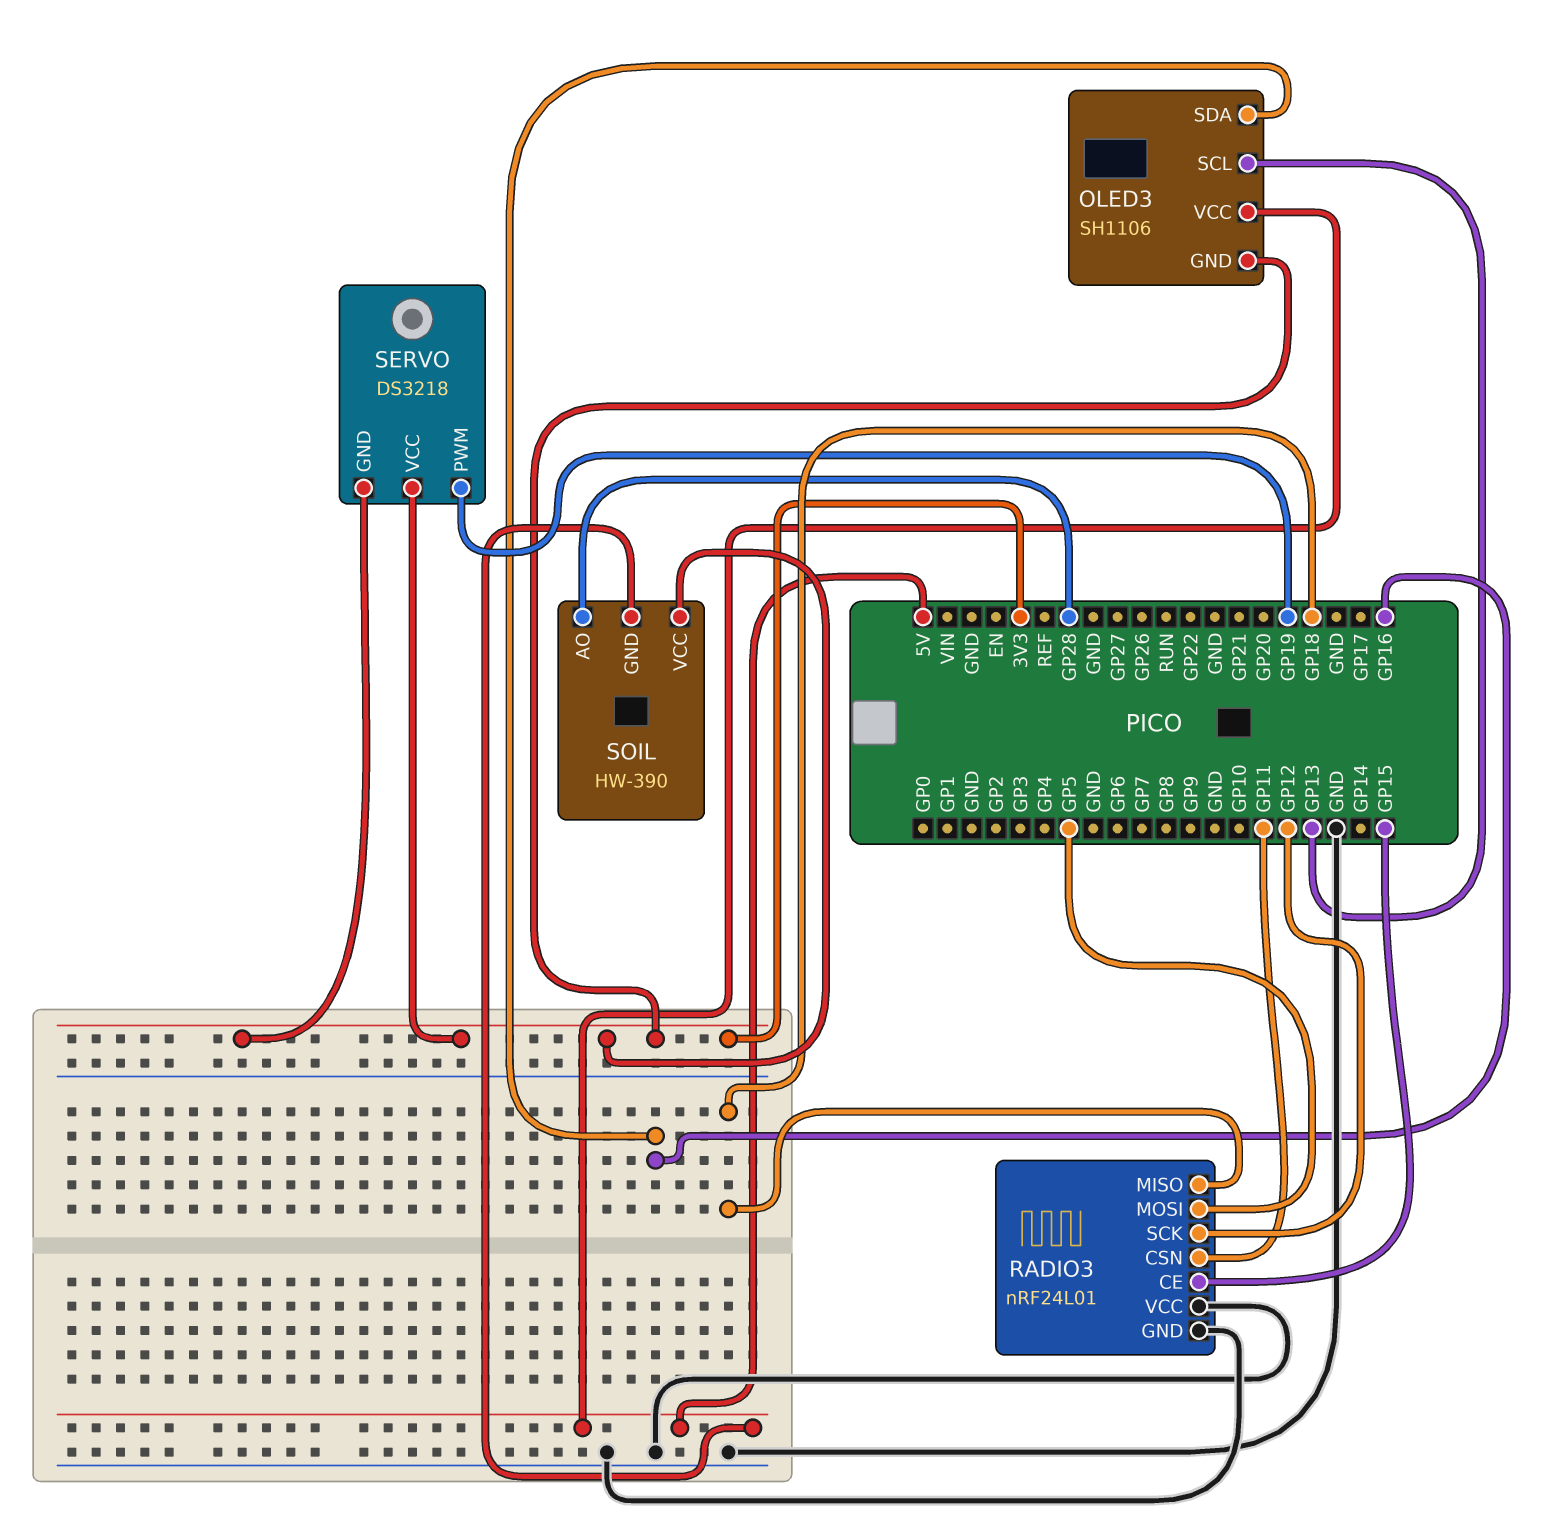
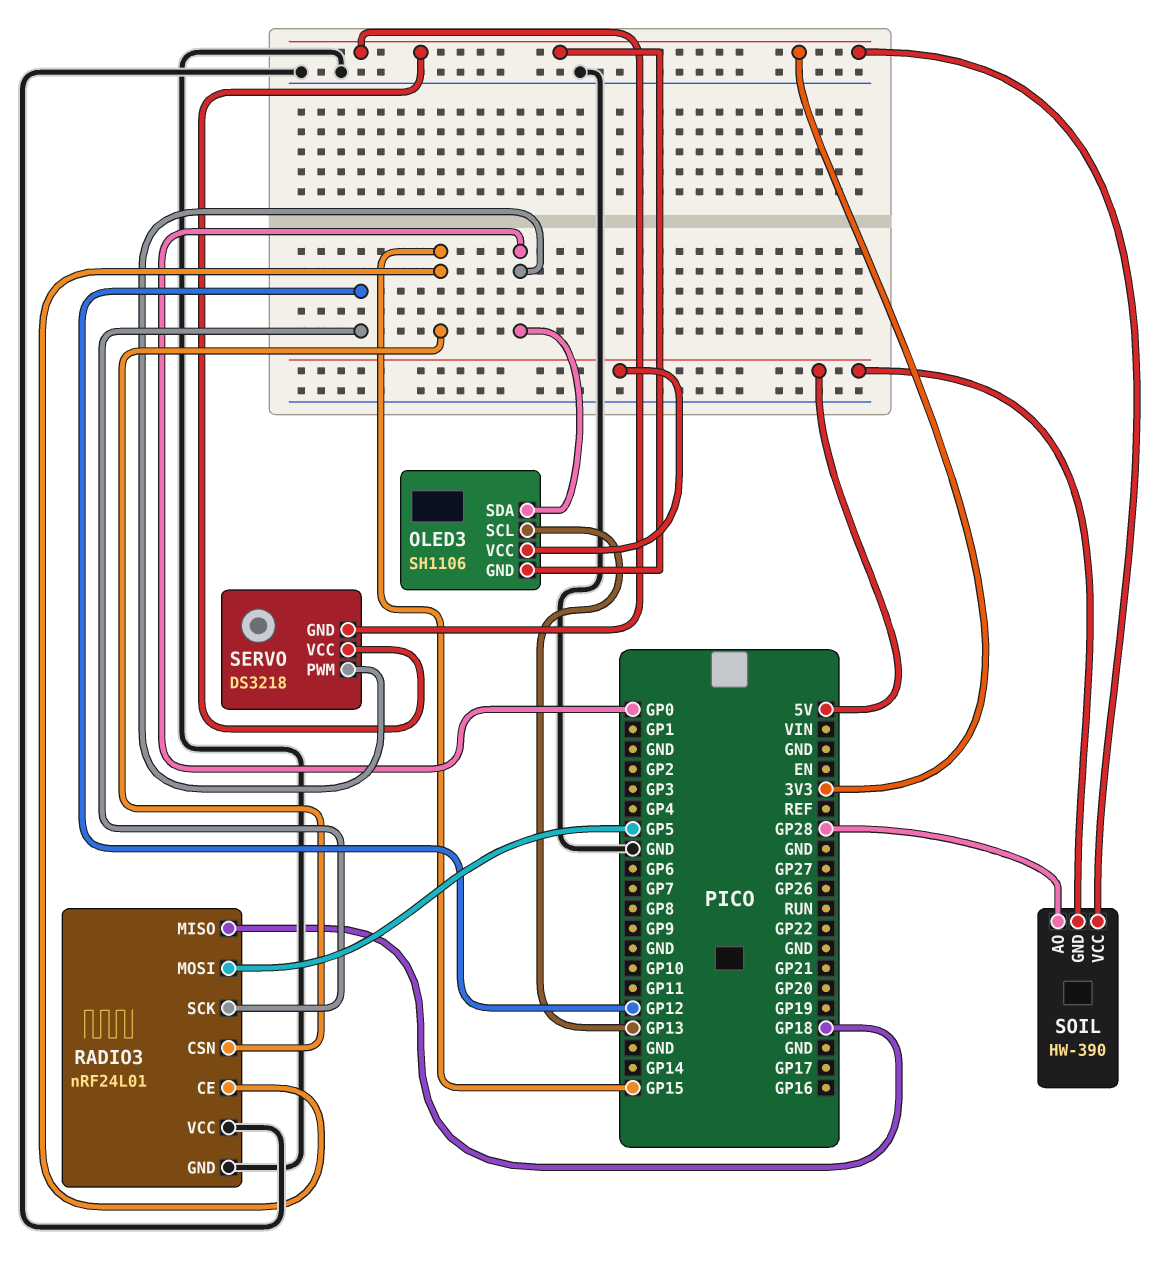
OLED3 pin SDA: GP16 -> GP0
RADIO3 pin CSN: GP11 -> GP15
SERVO pin PWM: GP19 -> GP0

